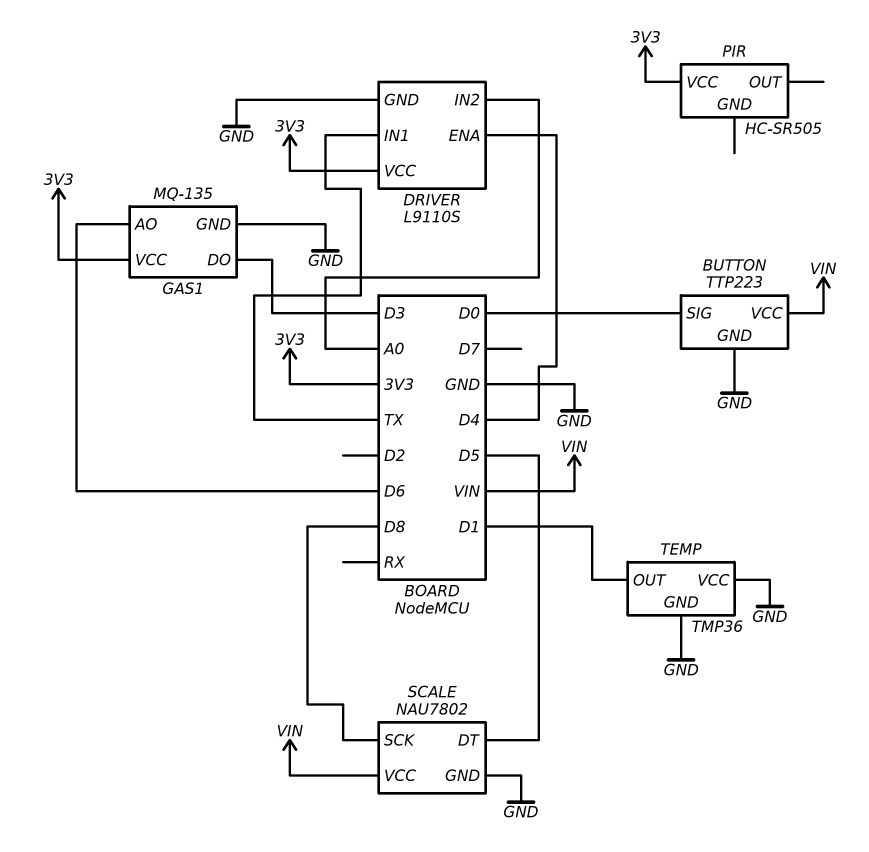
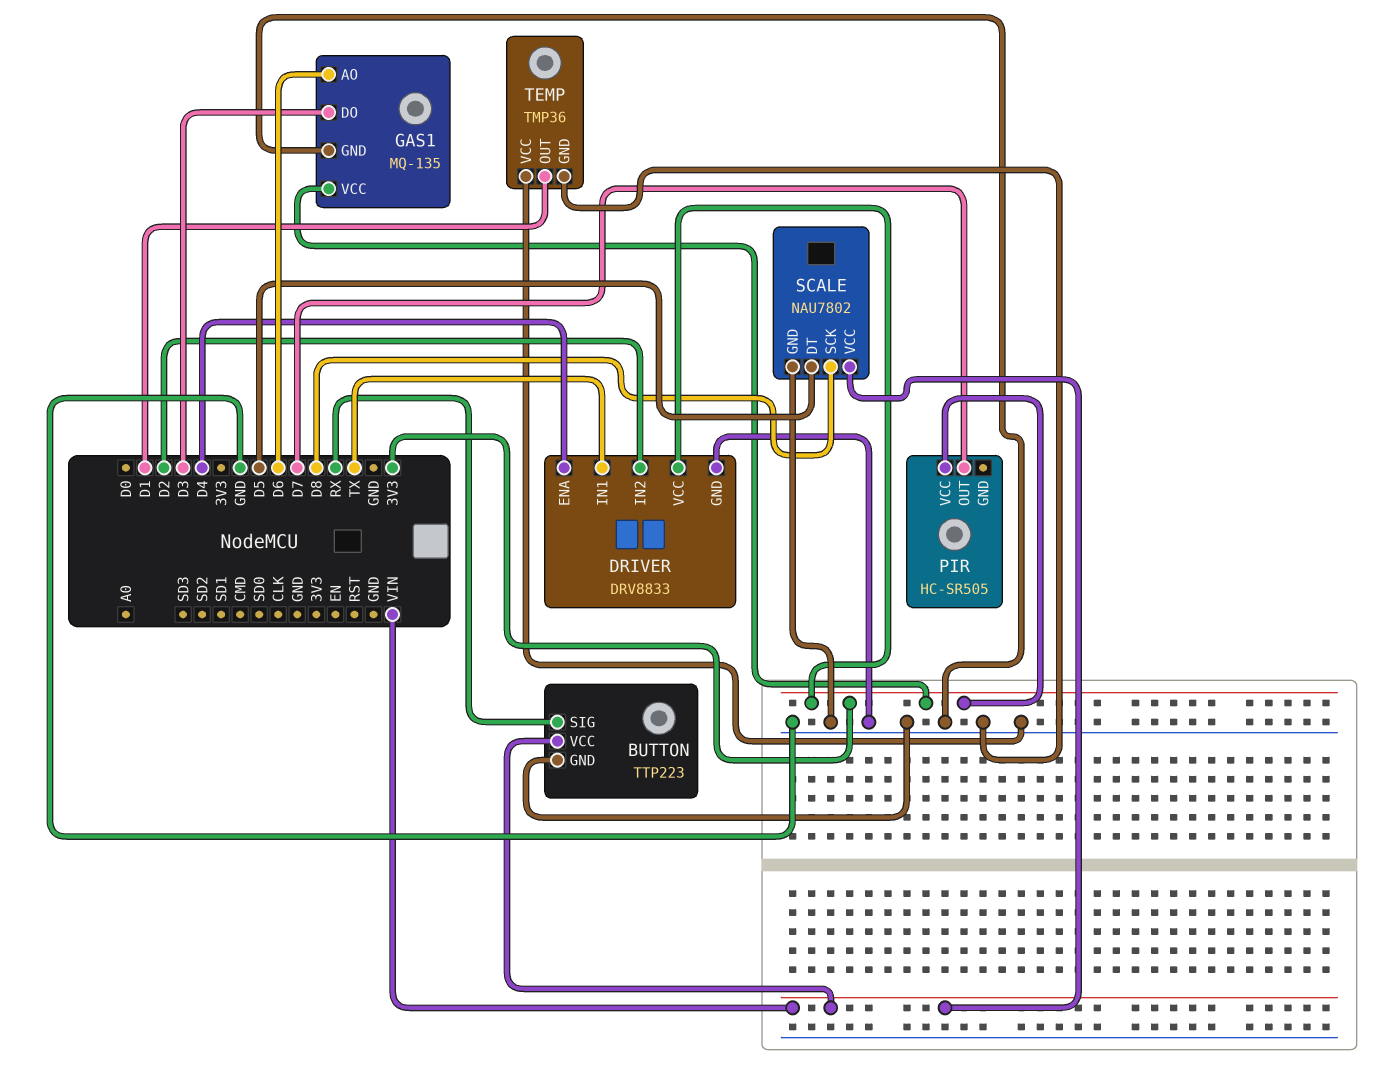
BUTTON pin SIG: D0 -> RX
DRIVER: L9110S -> DRV8833
DRIVER pin IN2: A0 -> D2
PIR pin OUT: none -> D7

